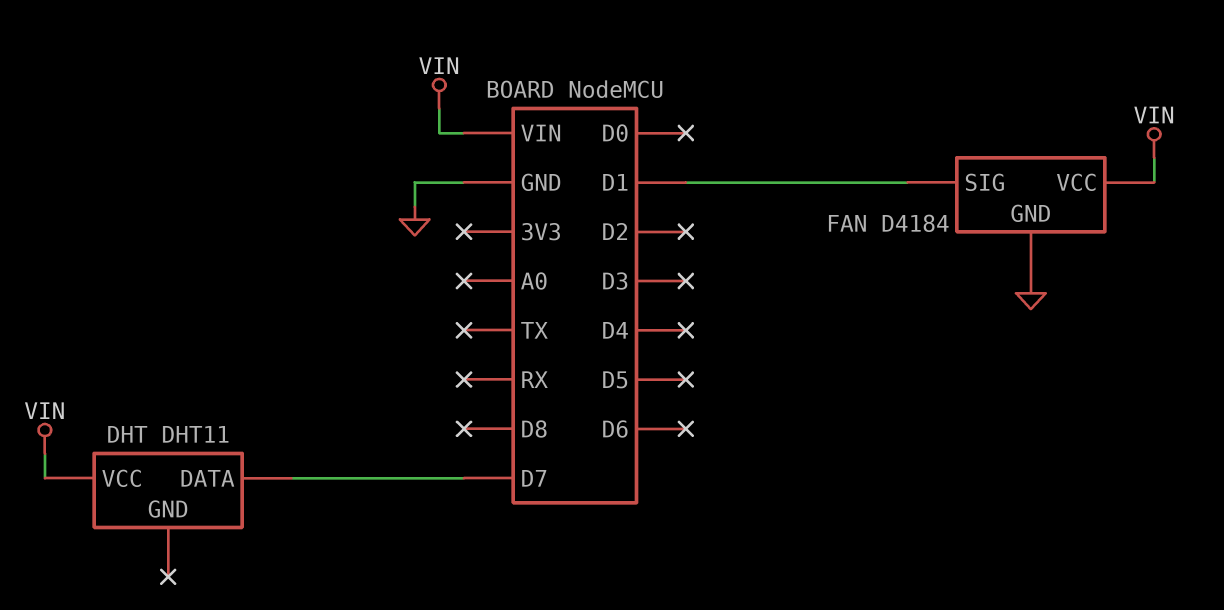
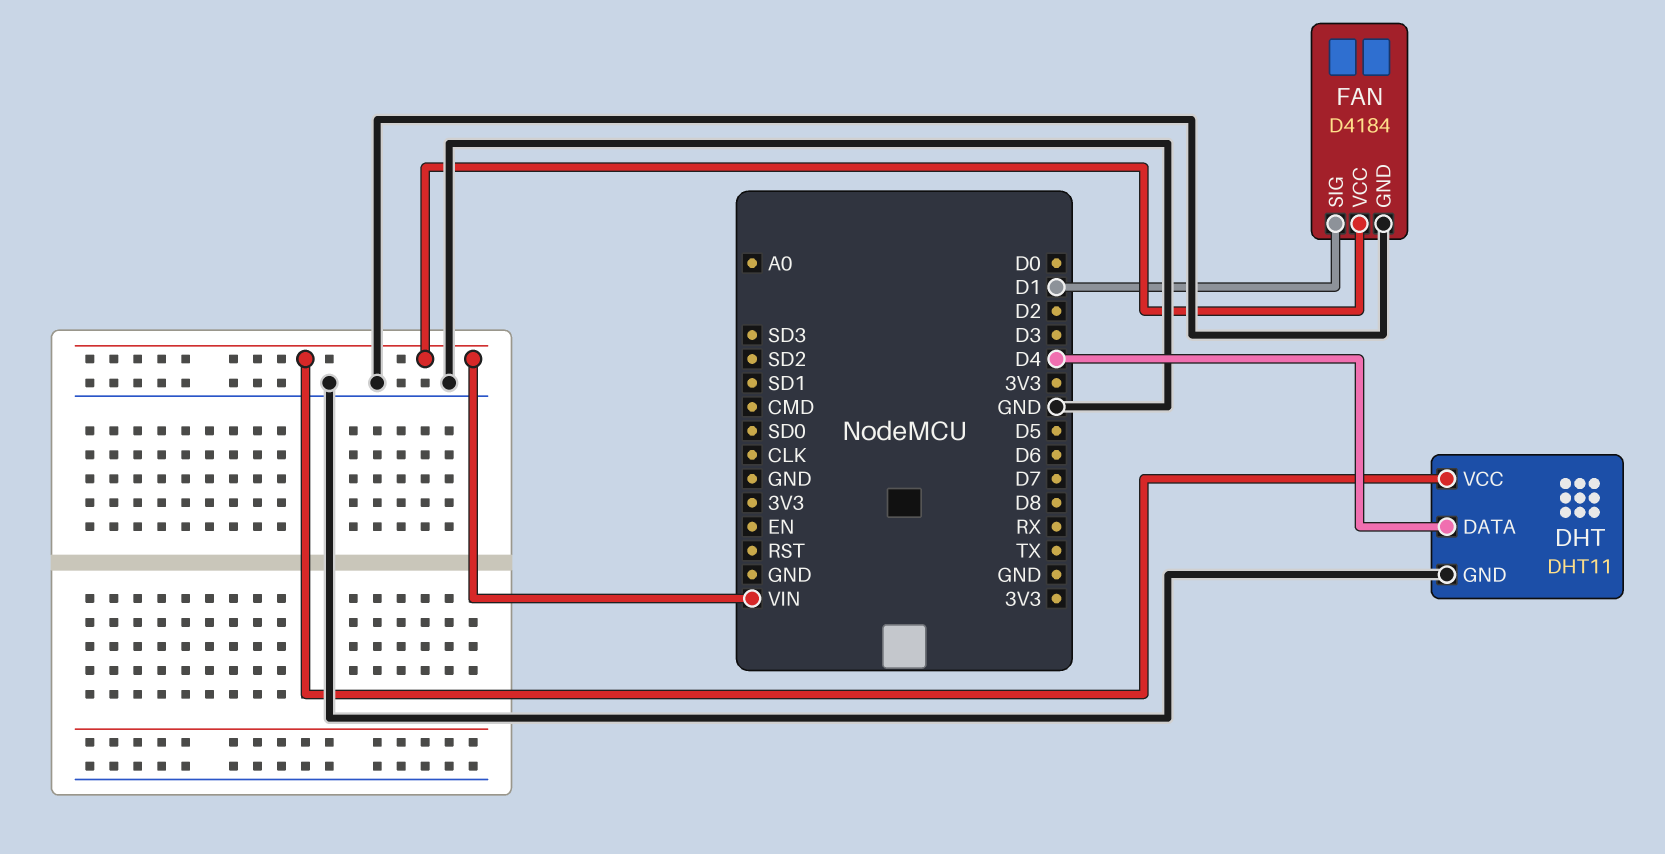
DHT pin DATA: D7 -> D4
DHT pin GND: none -> GND

